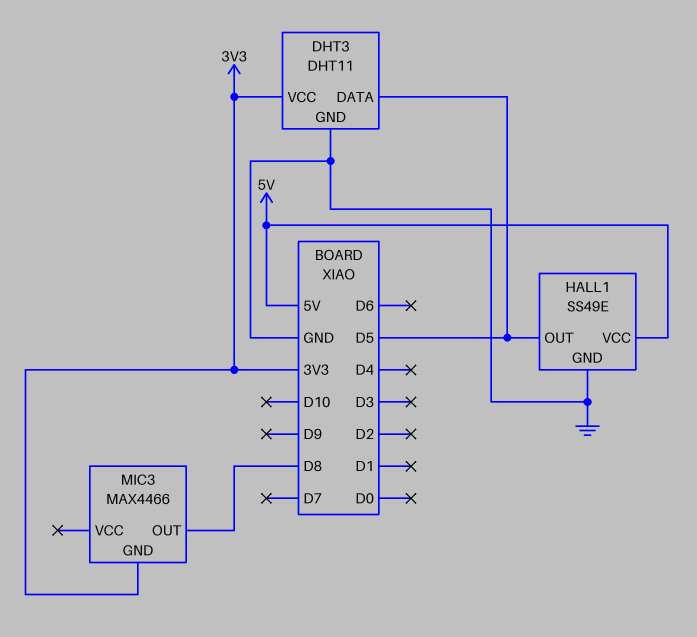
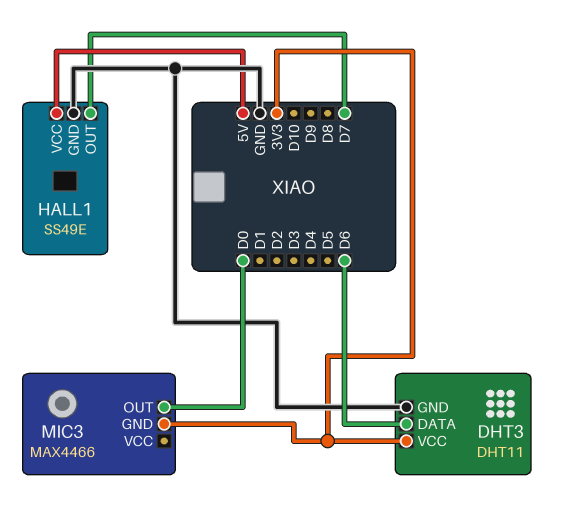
DHT3 pin DATA: D5 -> D6
HALL1 pin OUT: D5 -> D7
MIC3 pin OUT: D8 -> D0

